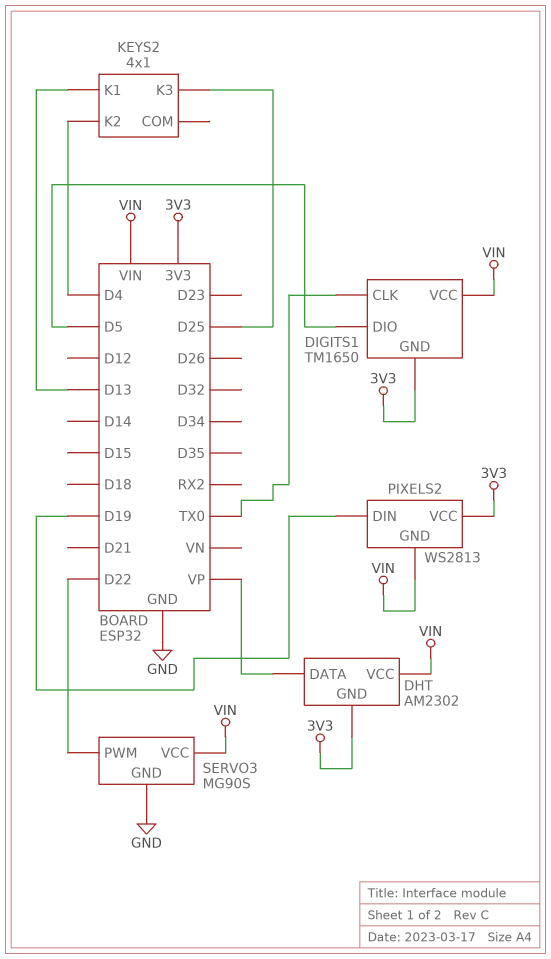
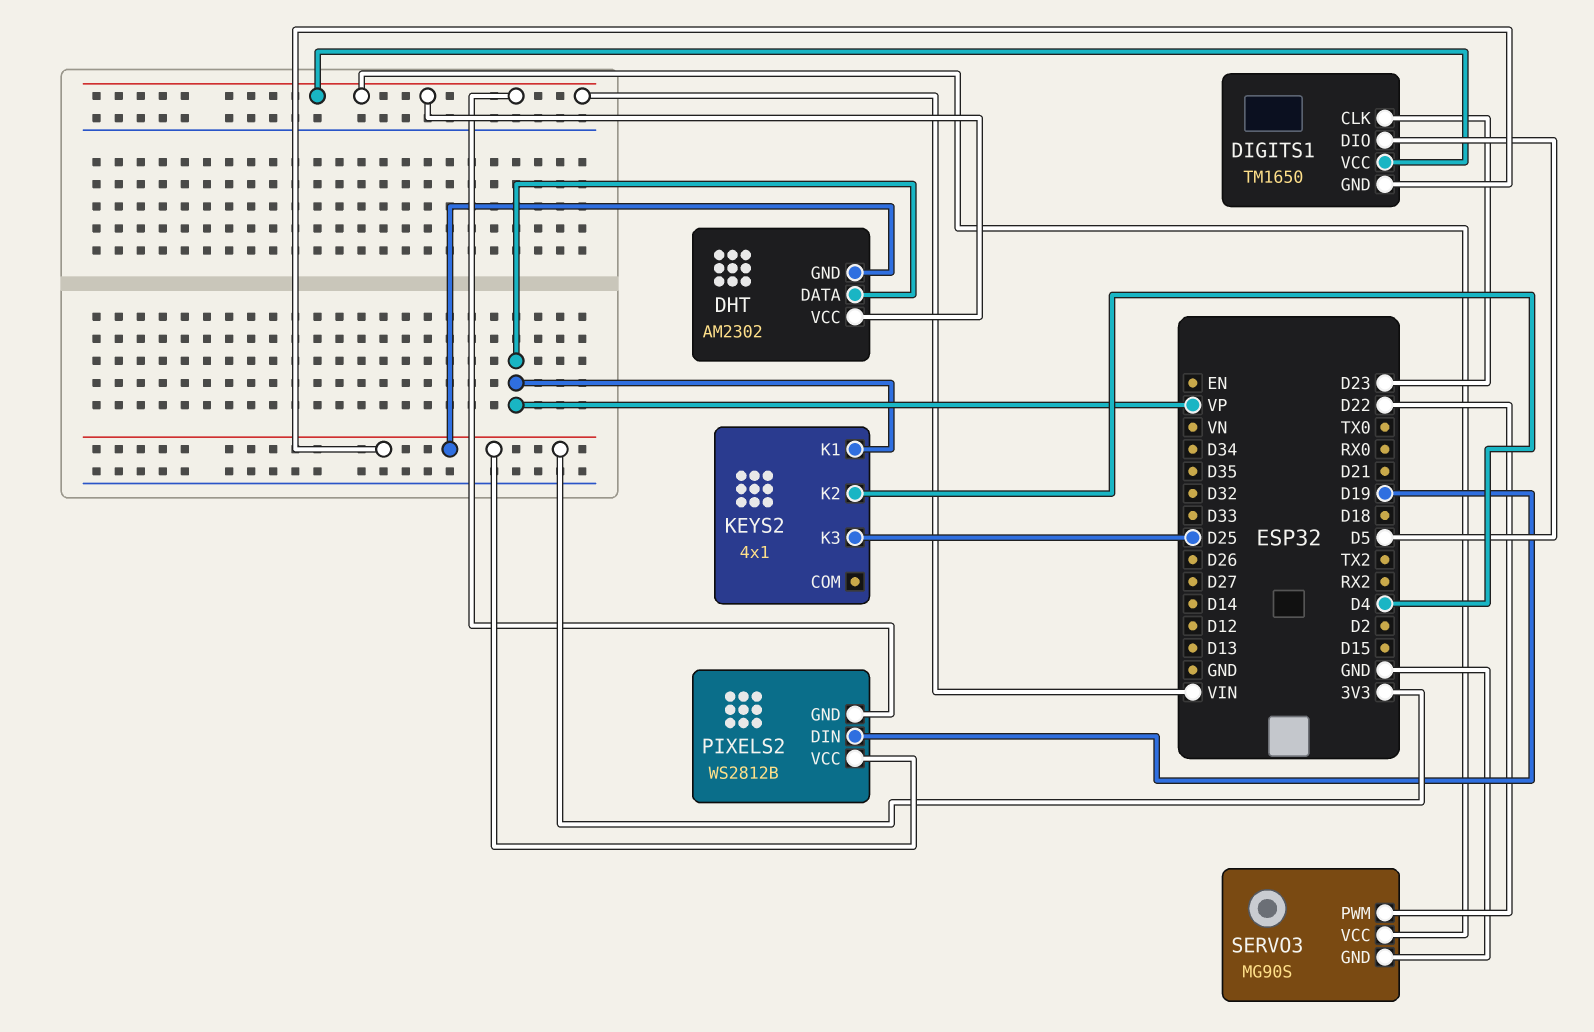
DIGITS1 pin CLK: TX0 -> D23
KEYS2 pin K1: D13 -> VP
PIXELS2: WS2813 -> WS2812B

